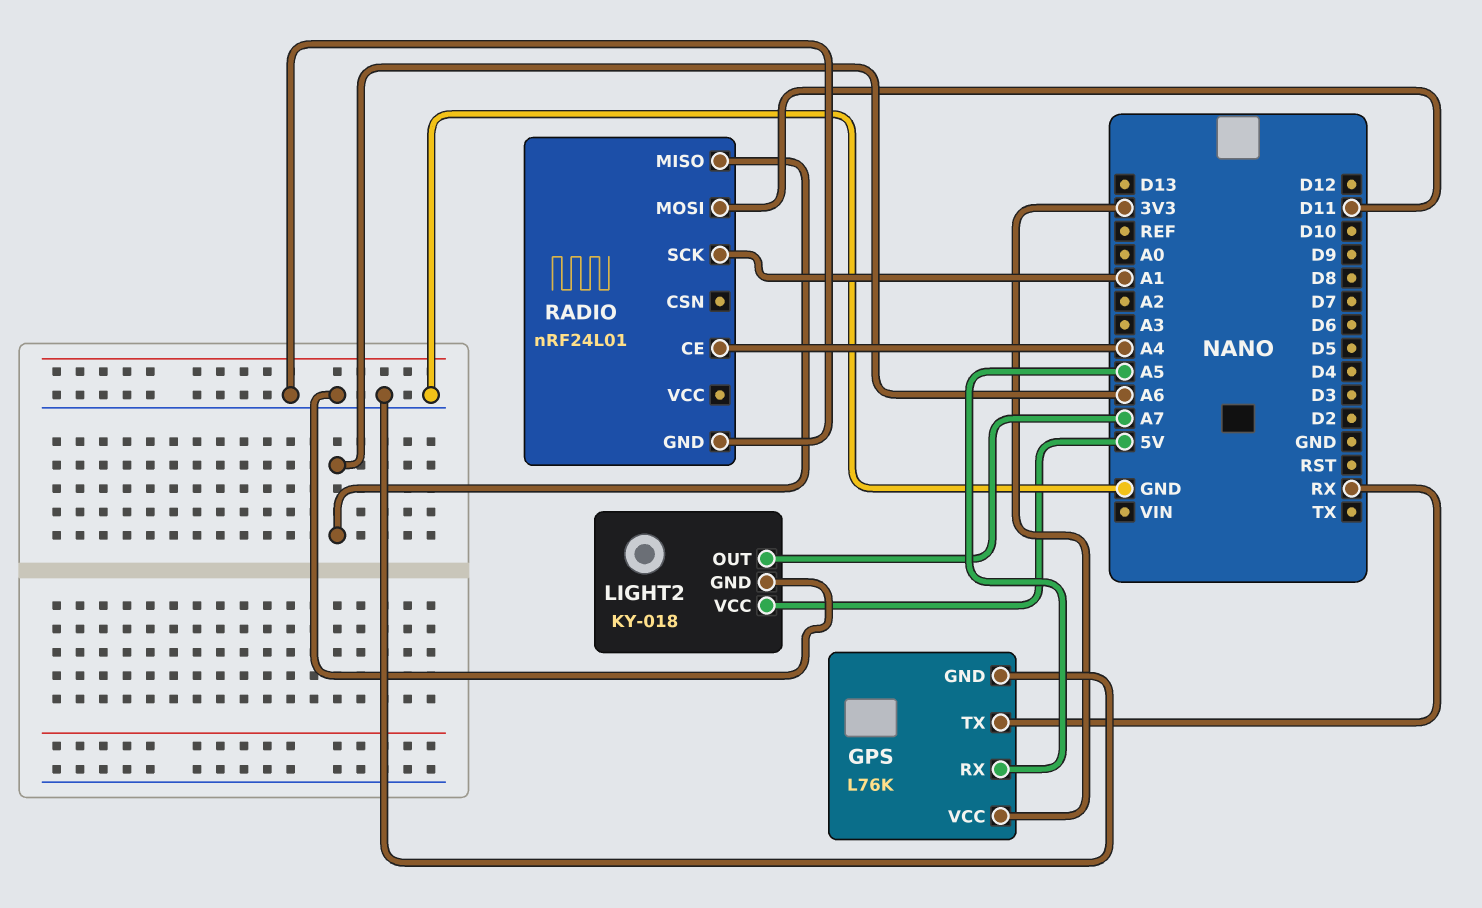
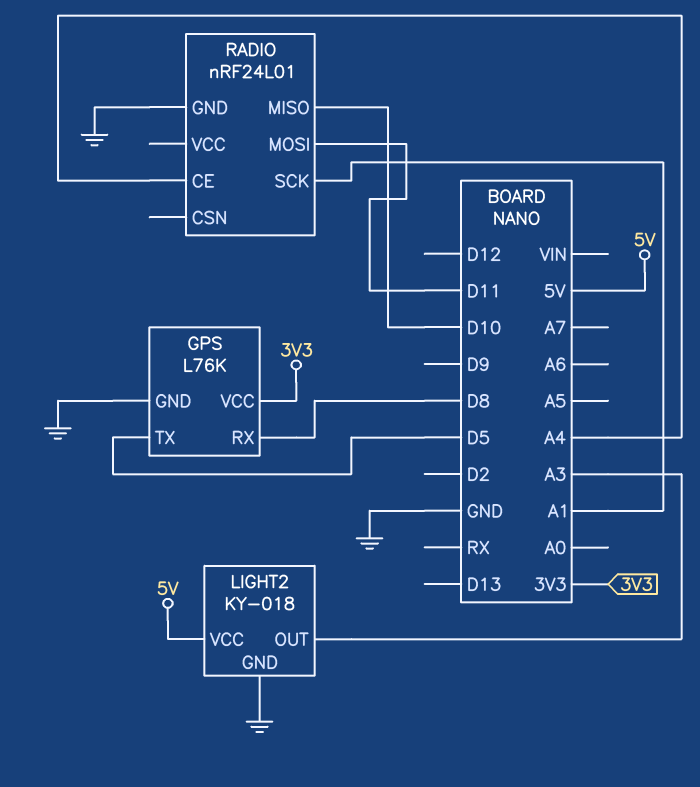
GPS pin RX: A5 -> D8
GPS pin TX: RX -> D5
LIGHT2 pin OUT: A7 -> A3
RADIO pin MISO: A6 -> D10

